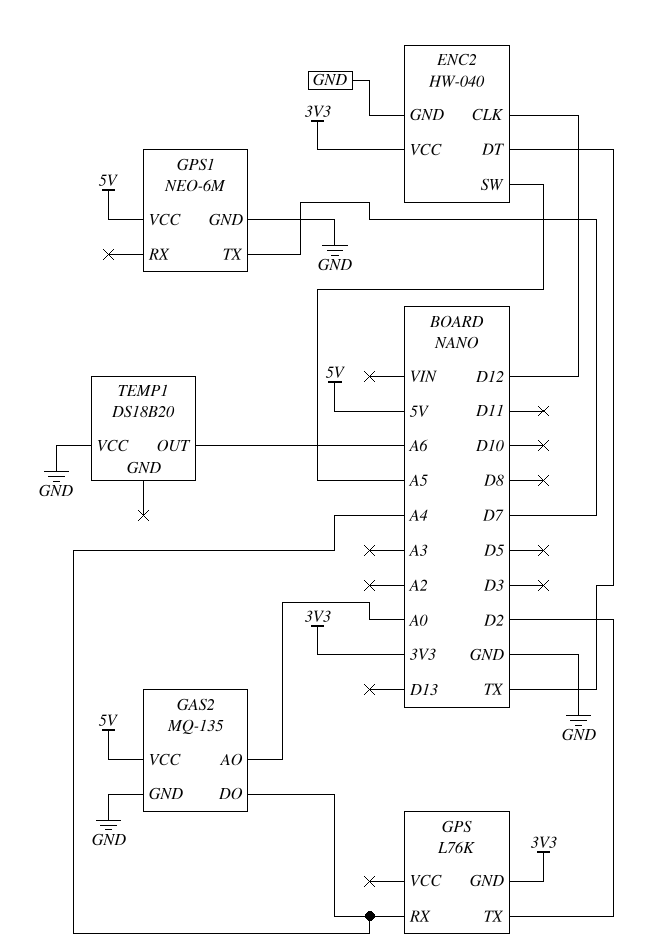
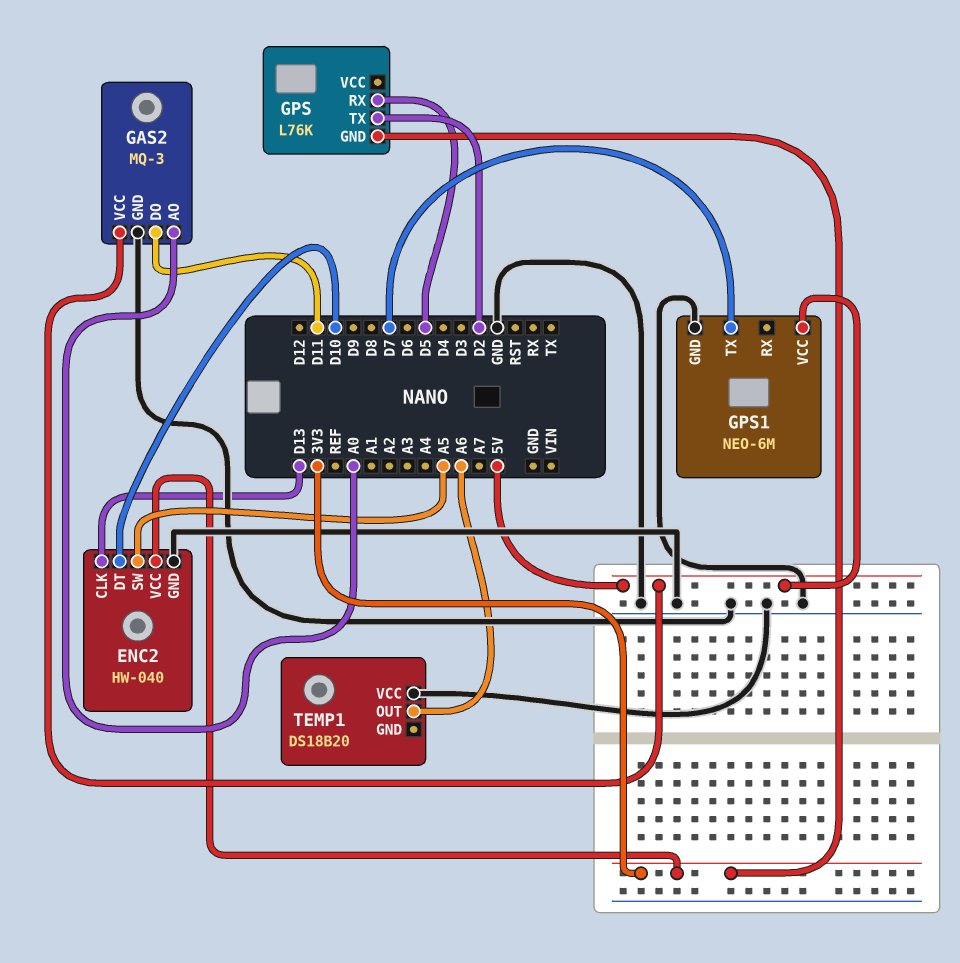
ENC2 pin CLK: D12 -> D13
ENC2 pin DT: TX -> D10
GAS2: MQ-135 -> MQ-3
GAS2 pin DO: A4 -> D11
GPS pin RX: A4 -> D5

